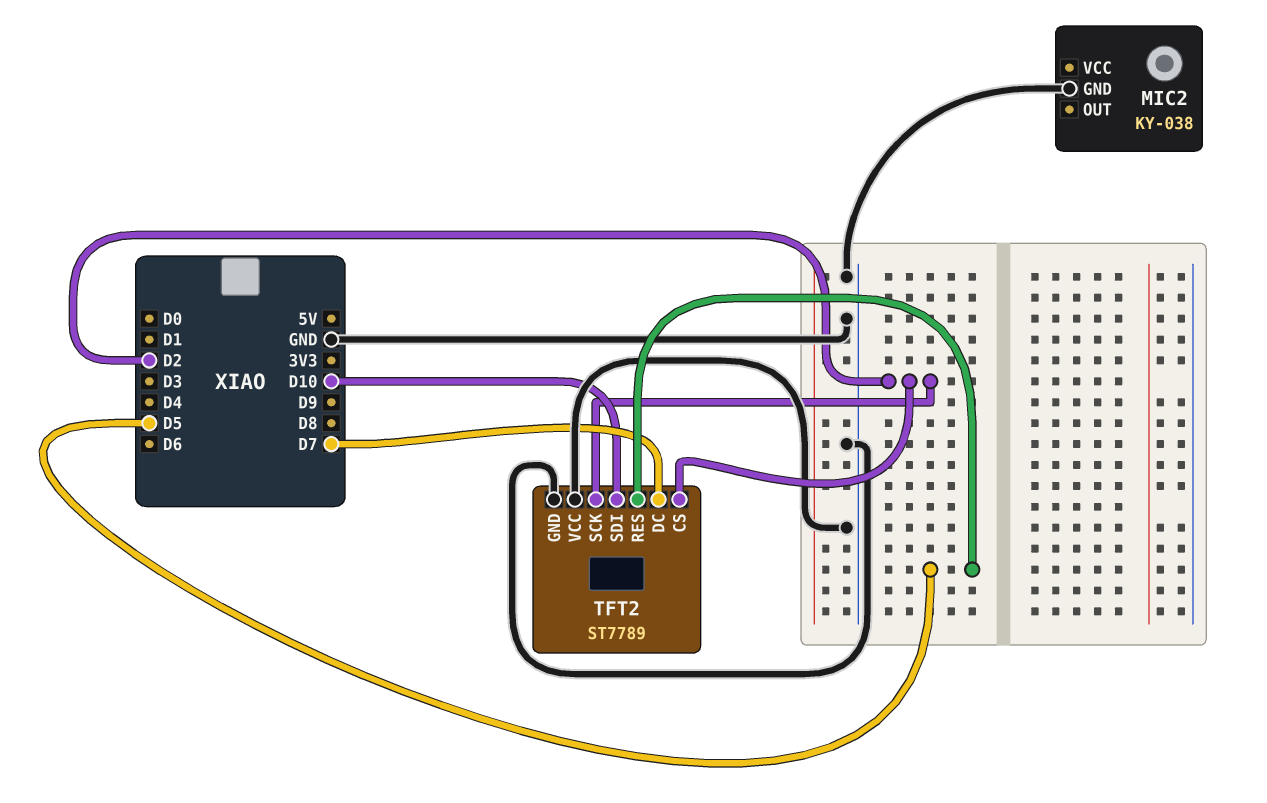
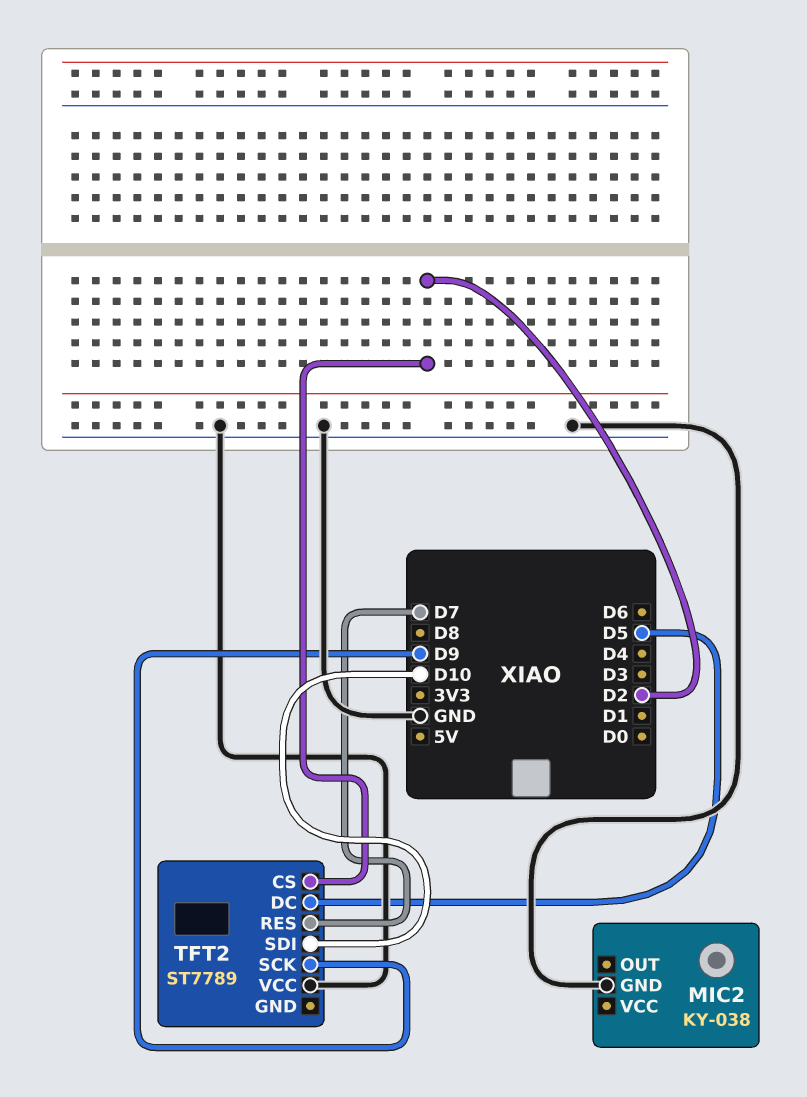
TFT2 pin DC: D7 -> D5
TFT2 pin GND: GND -> none
TFT2 pin RES: D5 -> D7
TFT2 pin SCK: D2 -> D9

